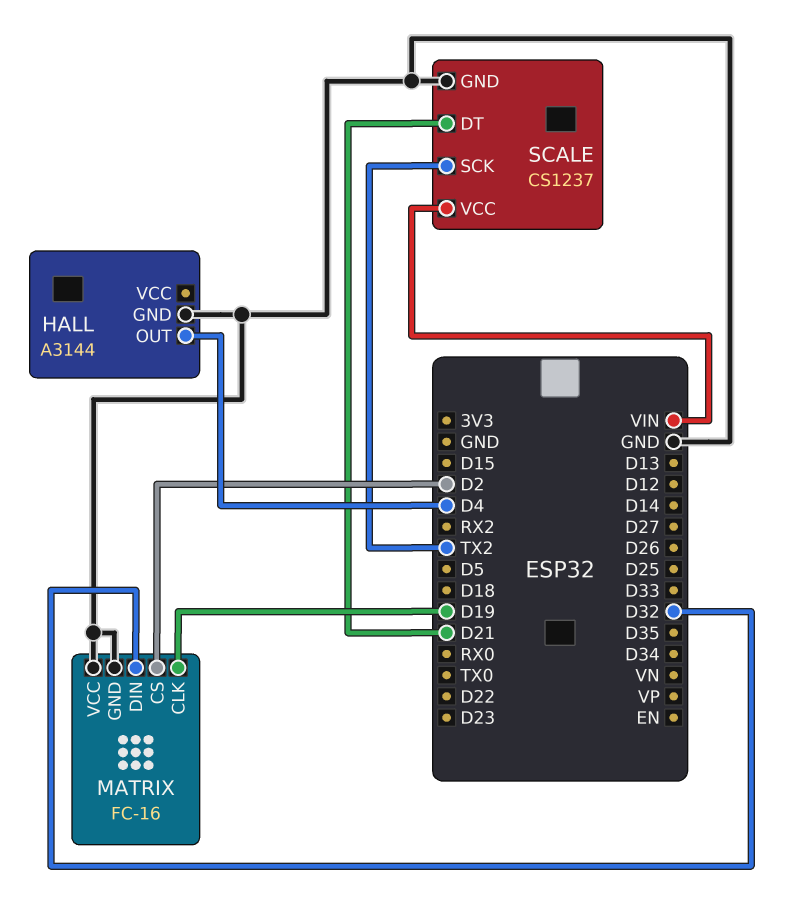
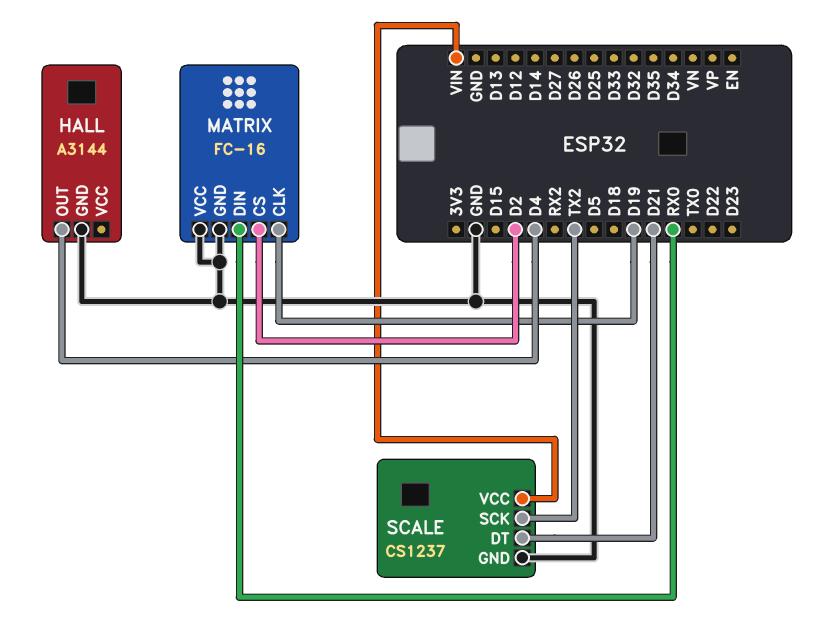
MATRIX pin DIN: D32 -> RX0

